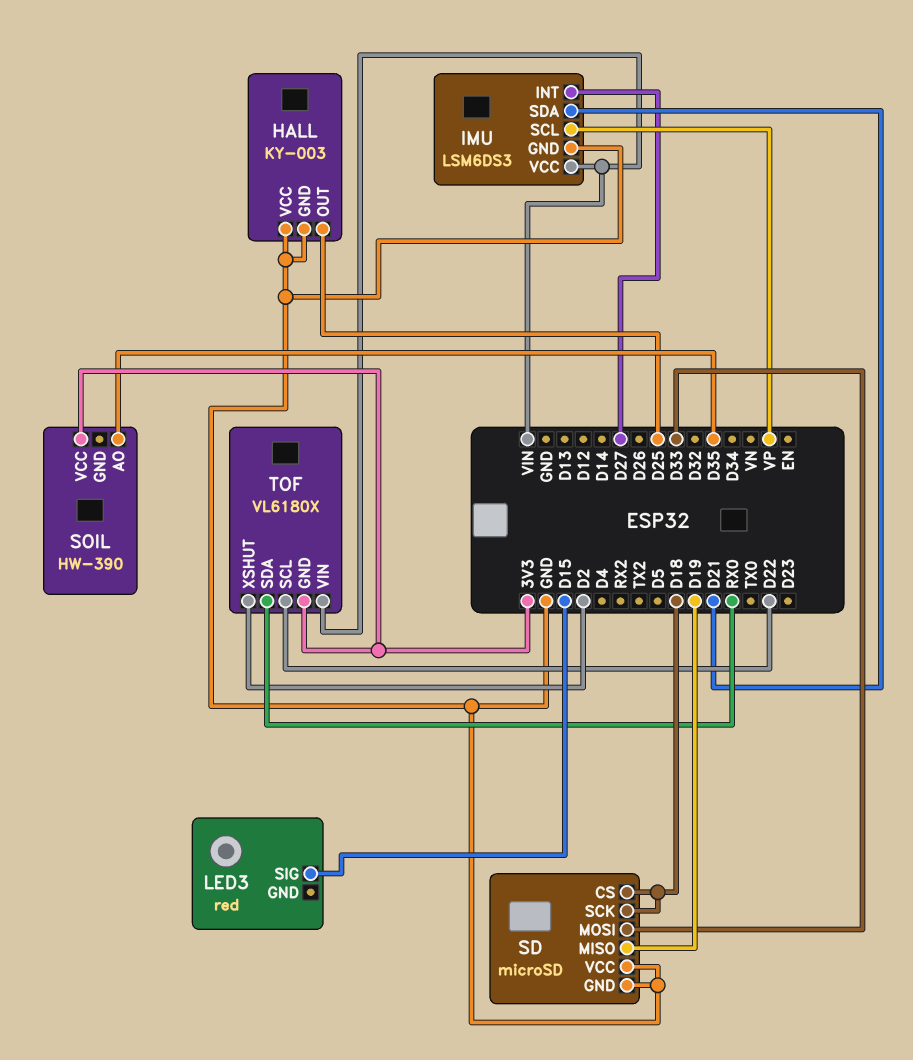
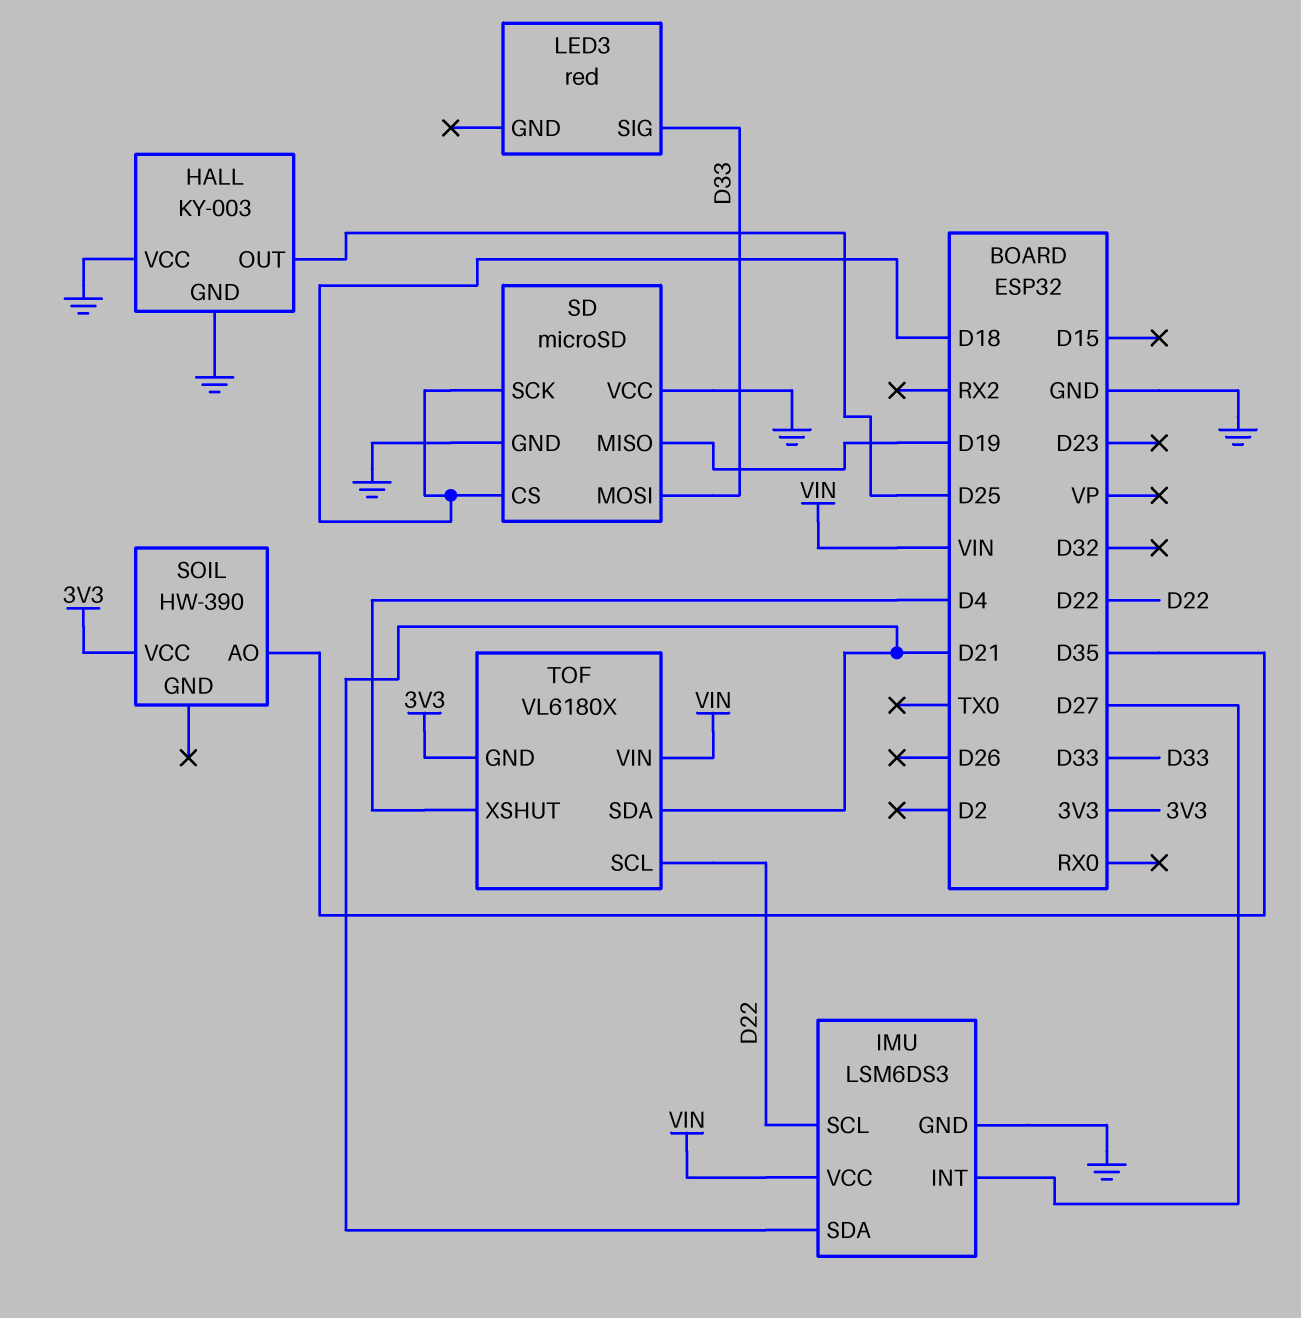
IMU pin SCL: VP -> D22
LED3 pin SIG: D15 -> D33
TOF pin SDA: RX0 -> D21
TOF pin XSHUT: D2 -> D4

